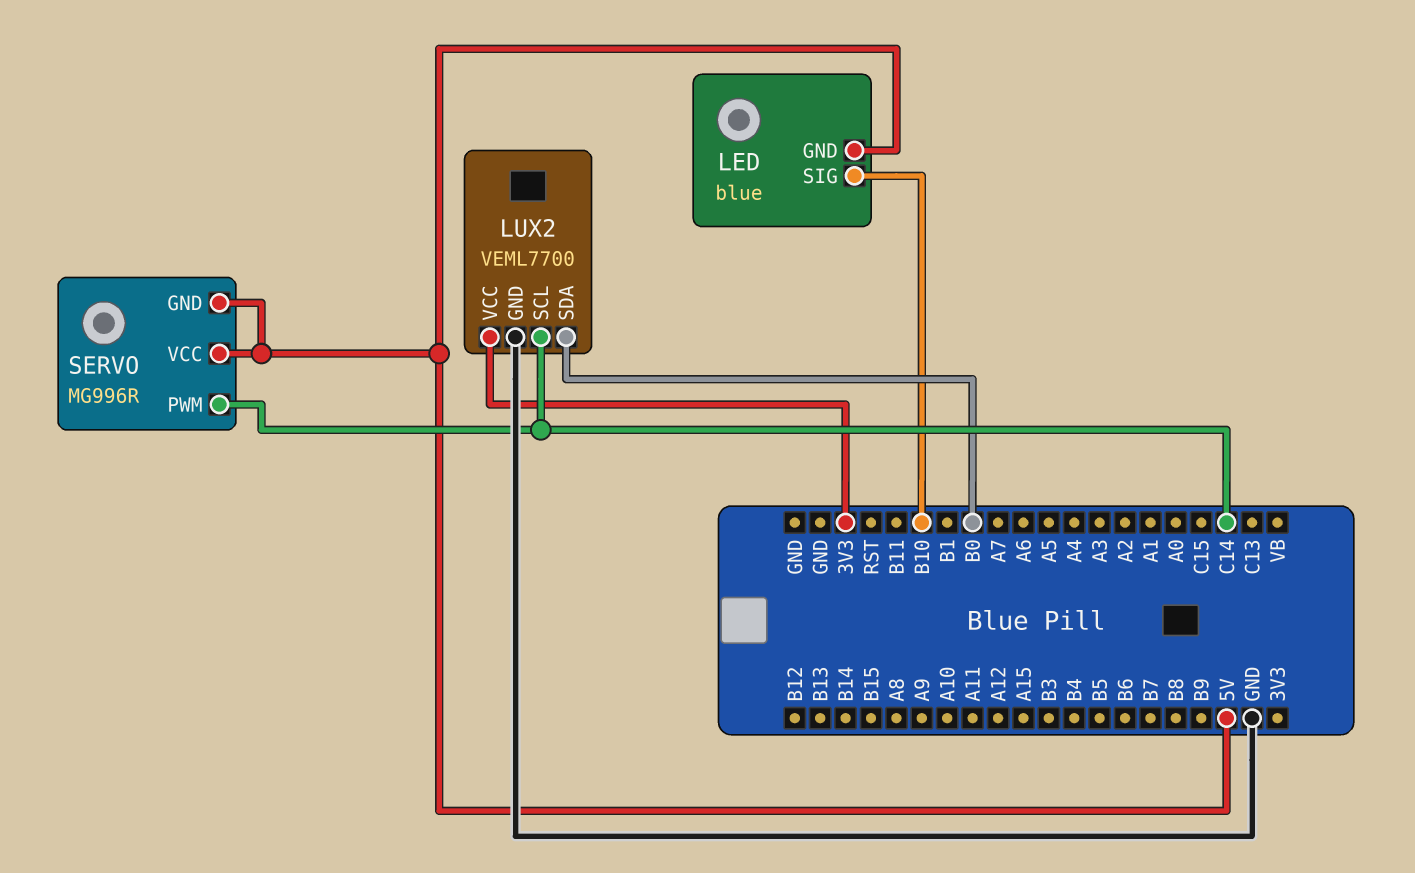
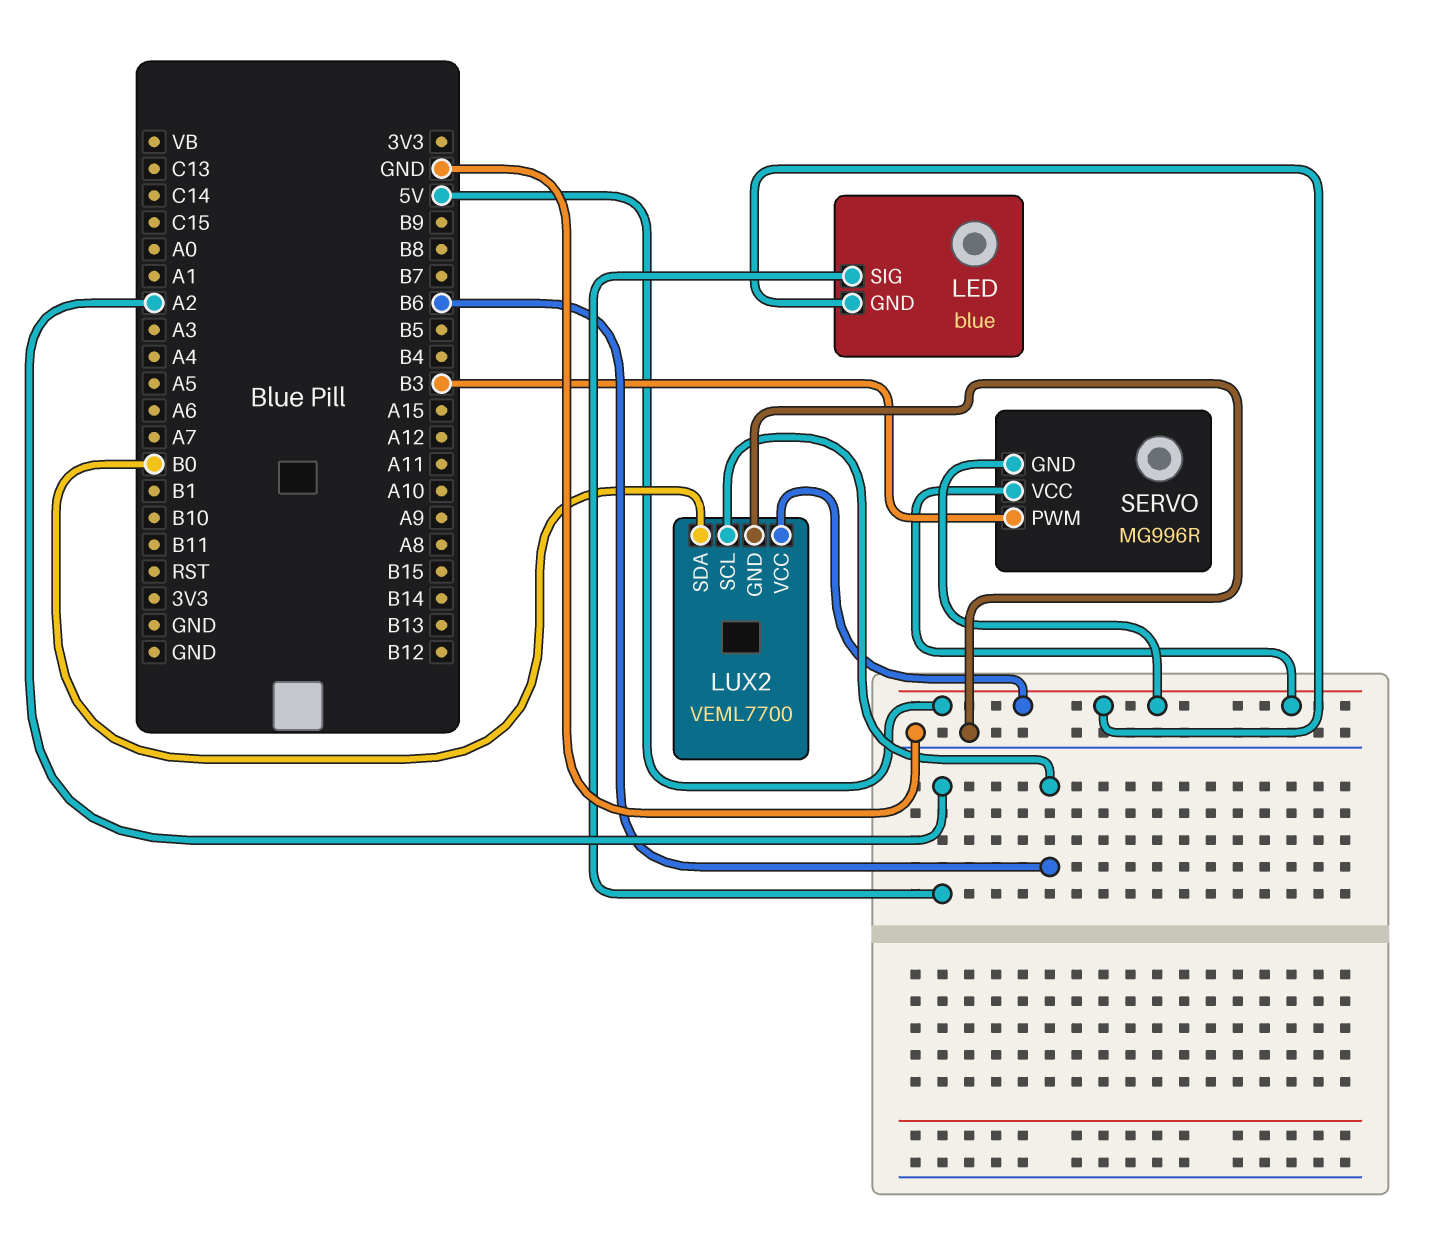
LED pin SIG: B10 -> A2
LUX2 pin SCL: C14 -> B6
LUX2 pin VCC: 3V3 -> 5V
SERVO pin PWM: C14 -> B3

